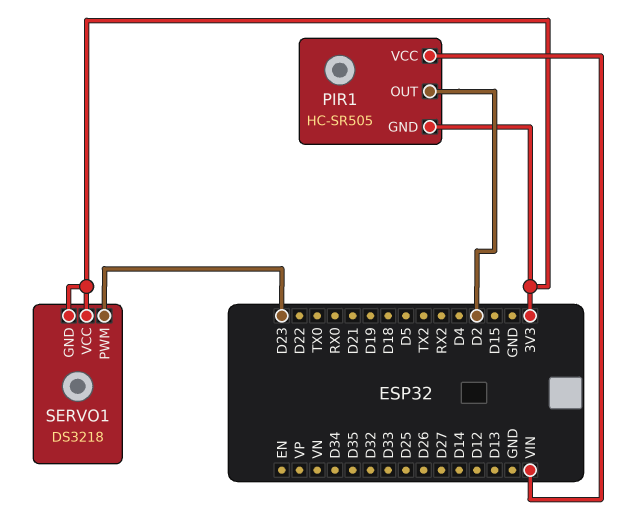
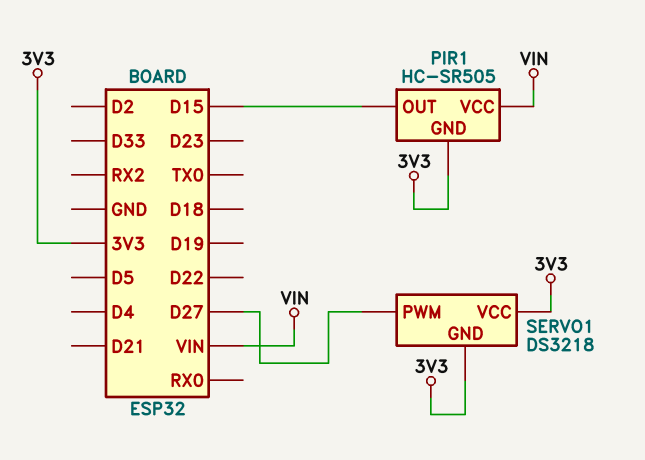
PIR1 pin OUT: D2 -> D15
SERVO1 pin PWM: D23 -> D27

